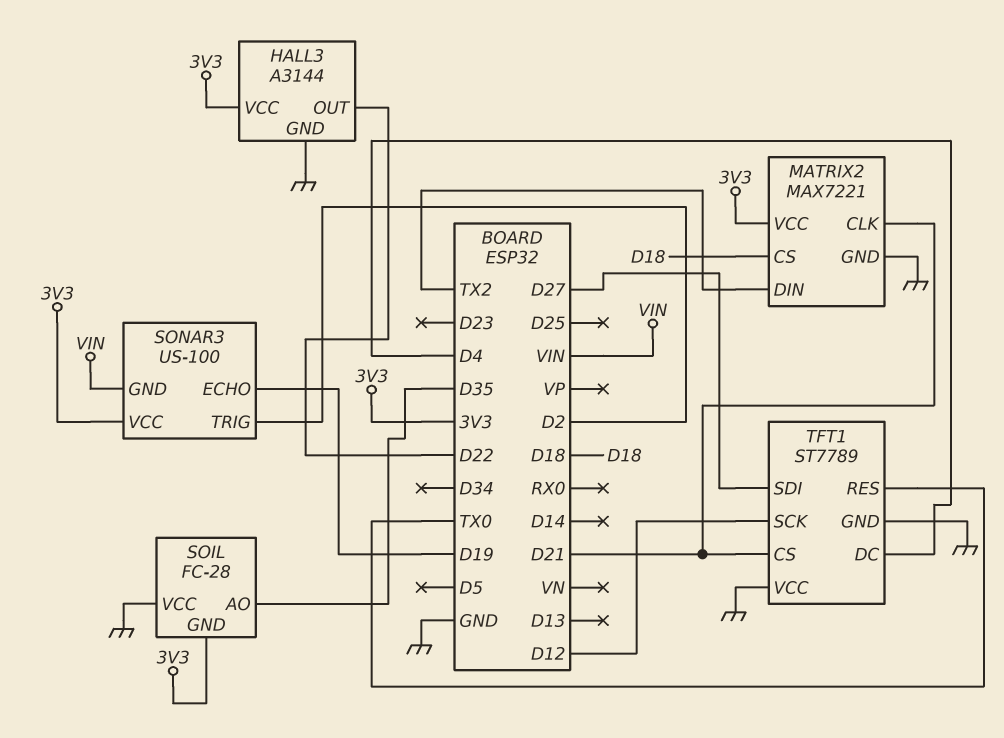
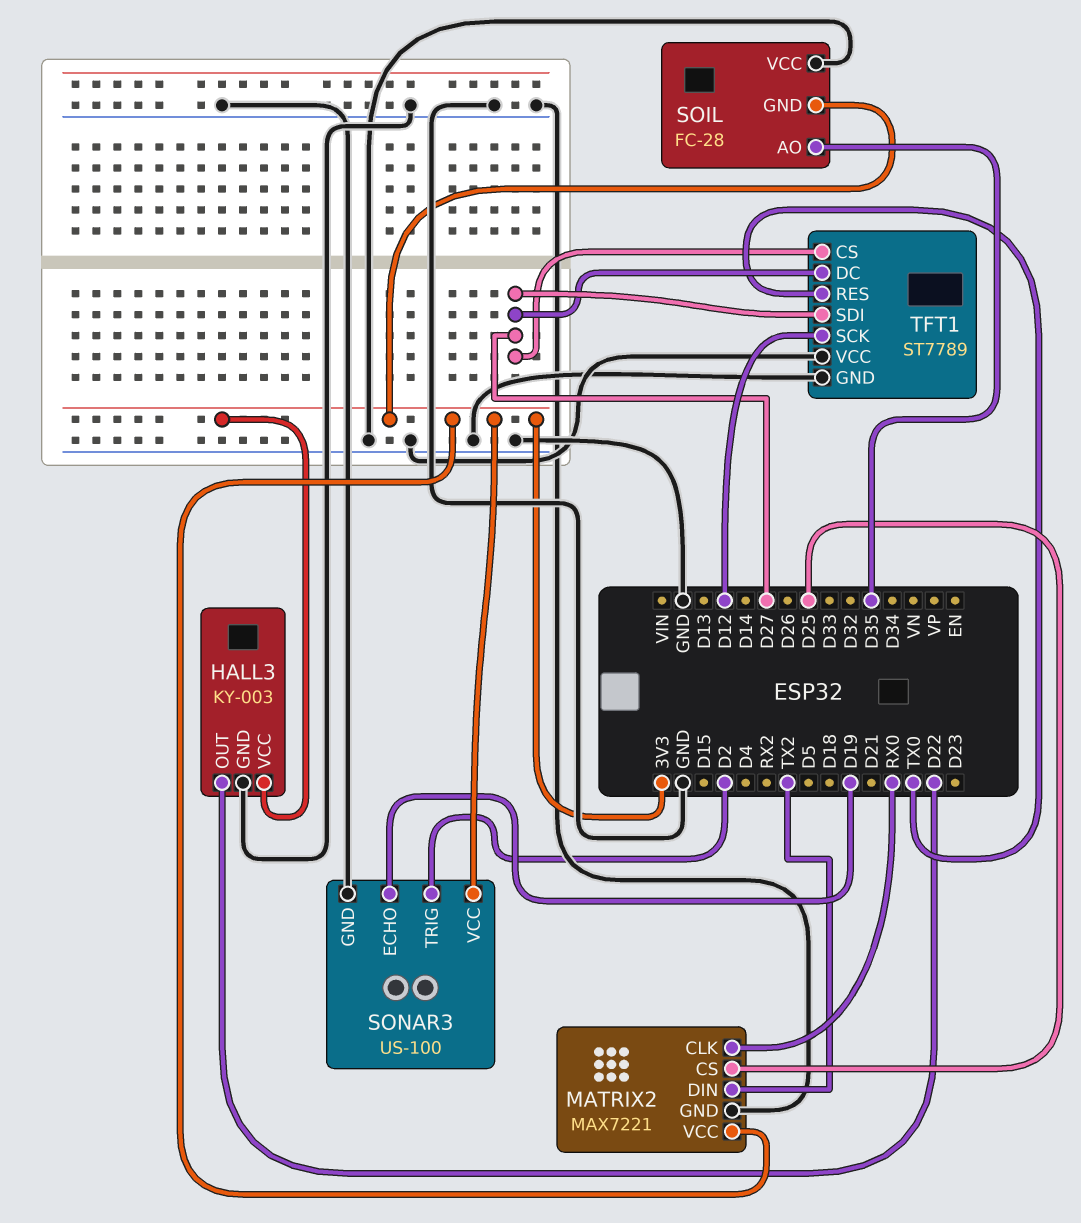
HALL3: A3144 -> KY-003
MATRIX2 pin CLK: D21 -> RX0
MATRIX2 pin CS: D18 -> D25
SONAR3 pin GND: VIN -> GND
TFT1 pin CS: D21 -> D27
TFT1 pin DC: D4 -> D27

